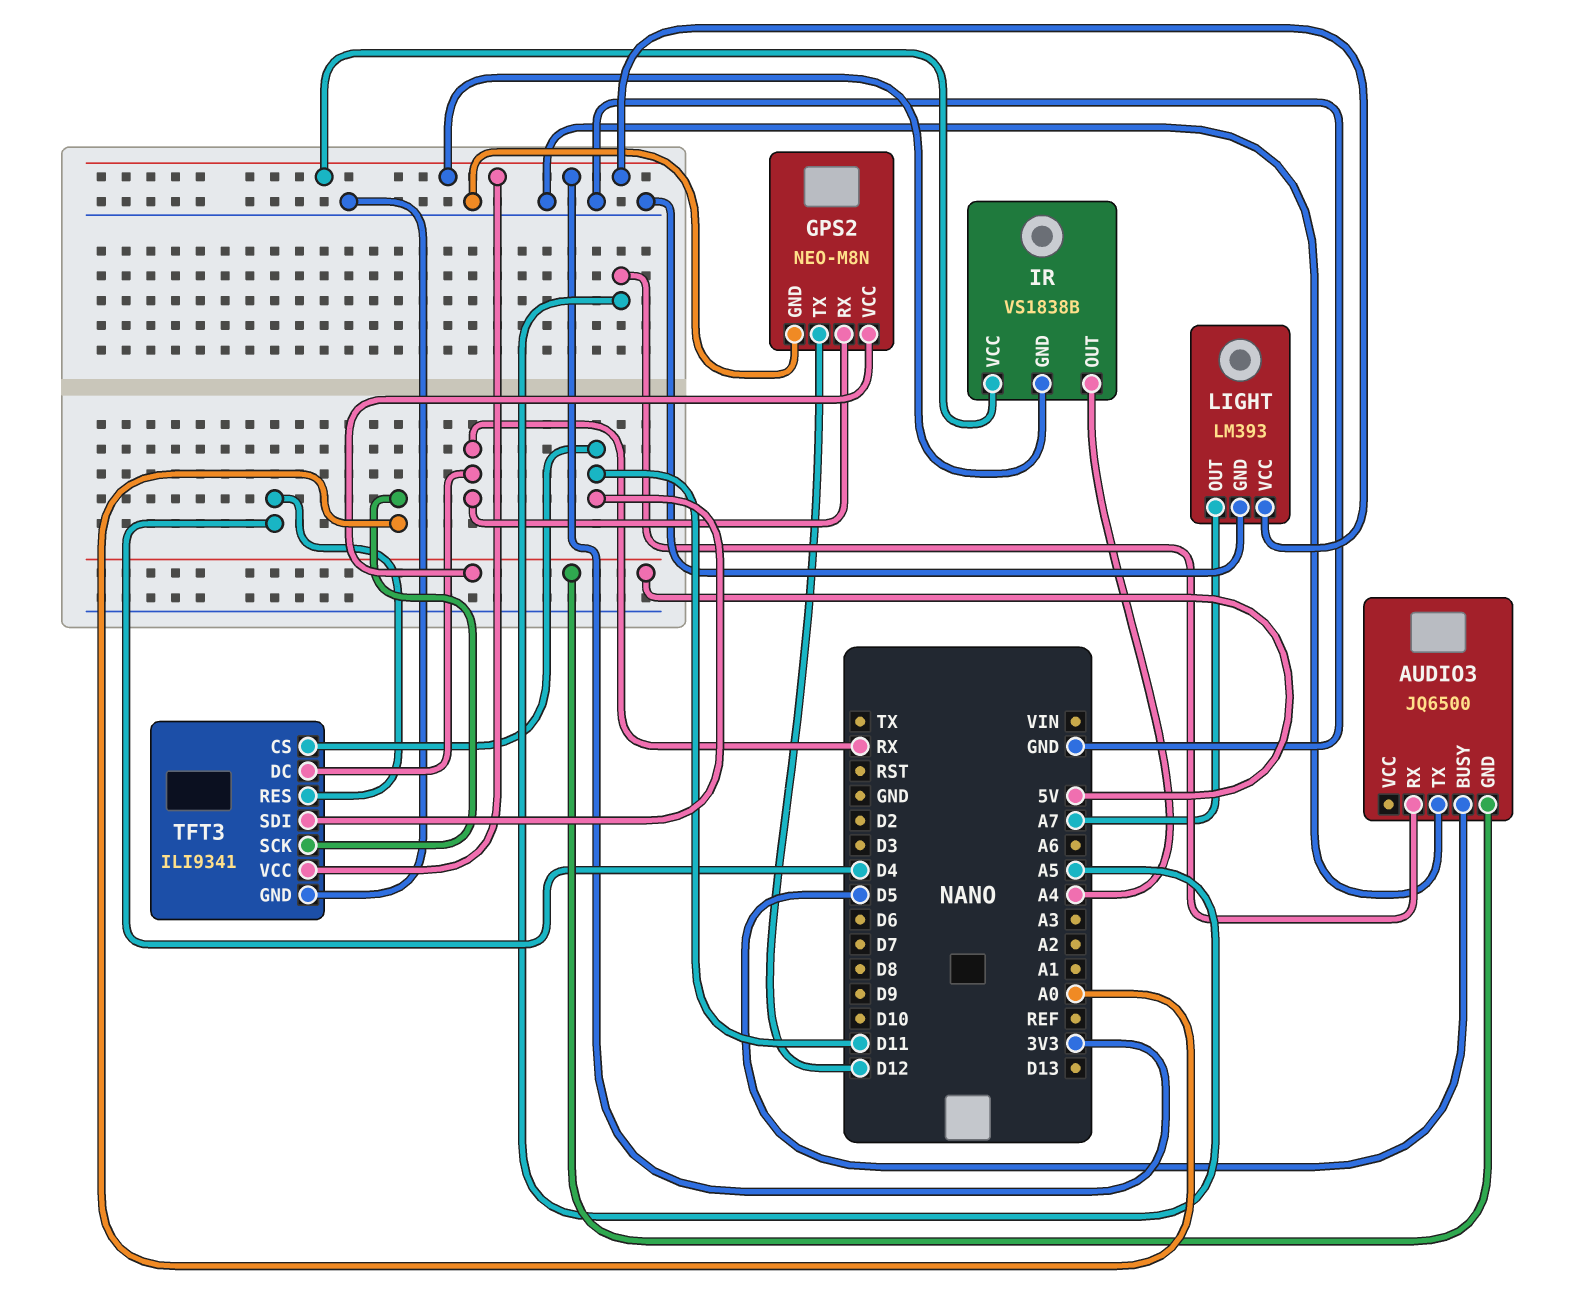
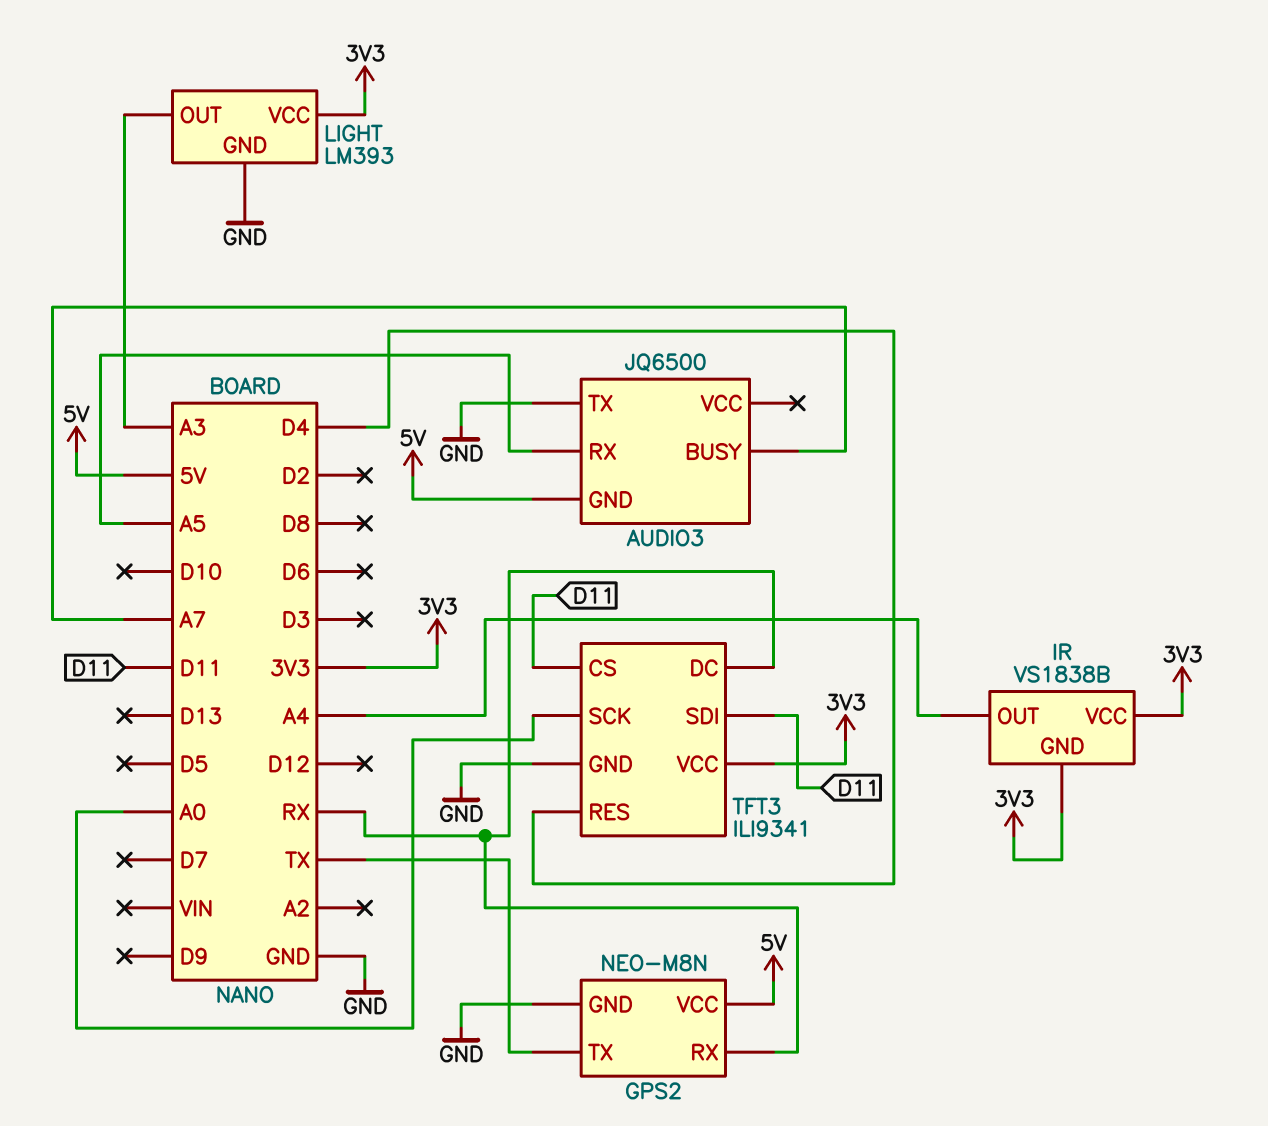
AUDIO3 pin BUSY: D5 -> A7
GPS2 pin TX: D12 -> TX
LIGHT pin OUT: A7 -> A3

